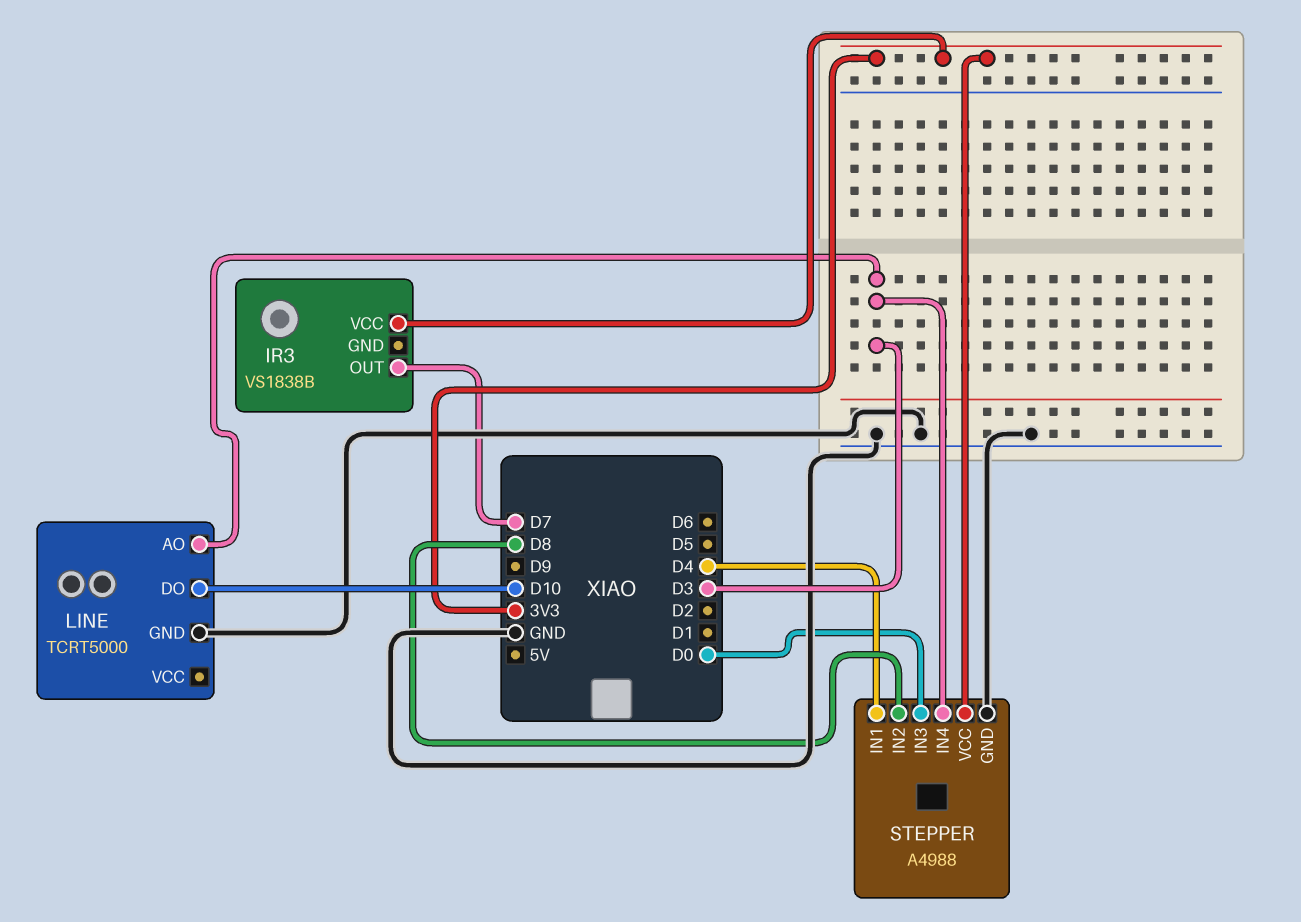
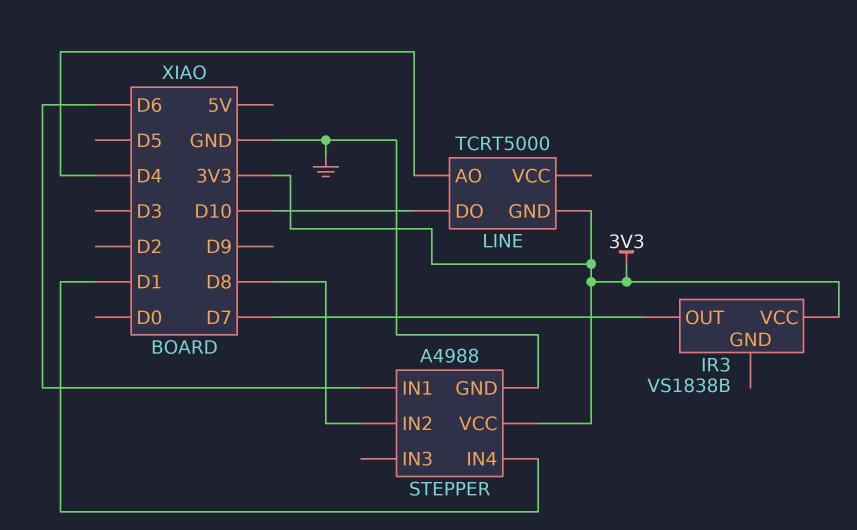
LINE pin AO: D3 -> D4
LINE pin GND: GND -> 3V3
STEPPER pin IN1: D4 -> D6
STEPPER pin IN3: D0 -> none
STEPPER pin IN4: D3 -> D1

